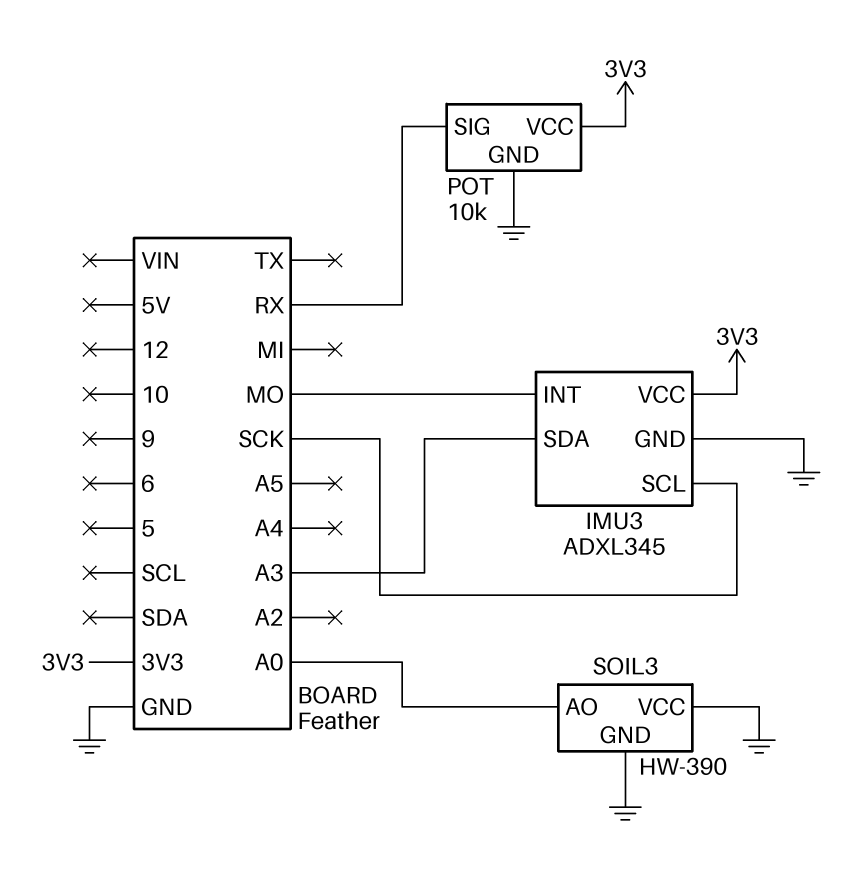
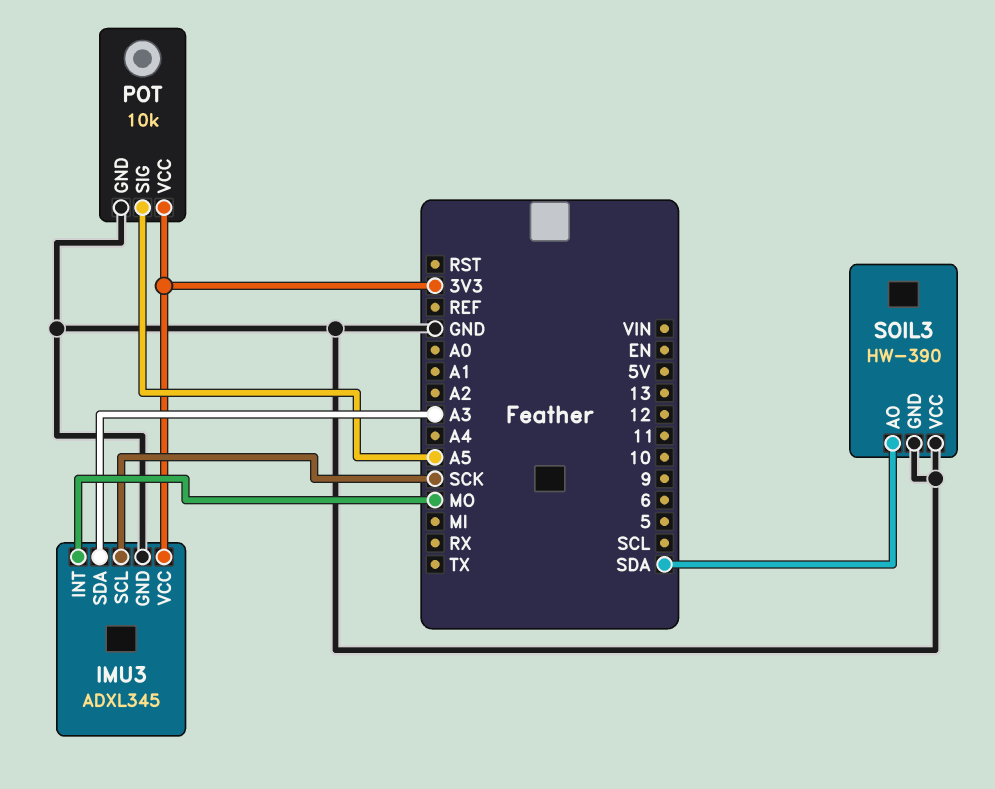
POT pin SIG: RX -> A5
SOIL3 pin AO: A0 -> SDA

